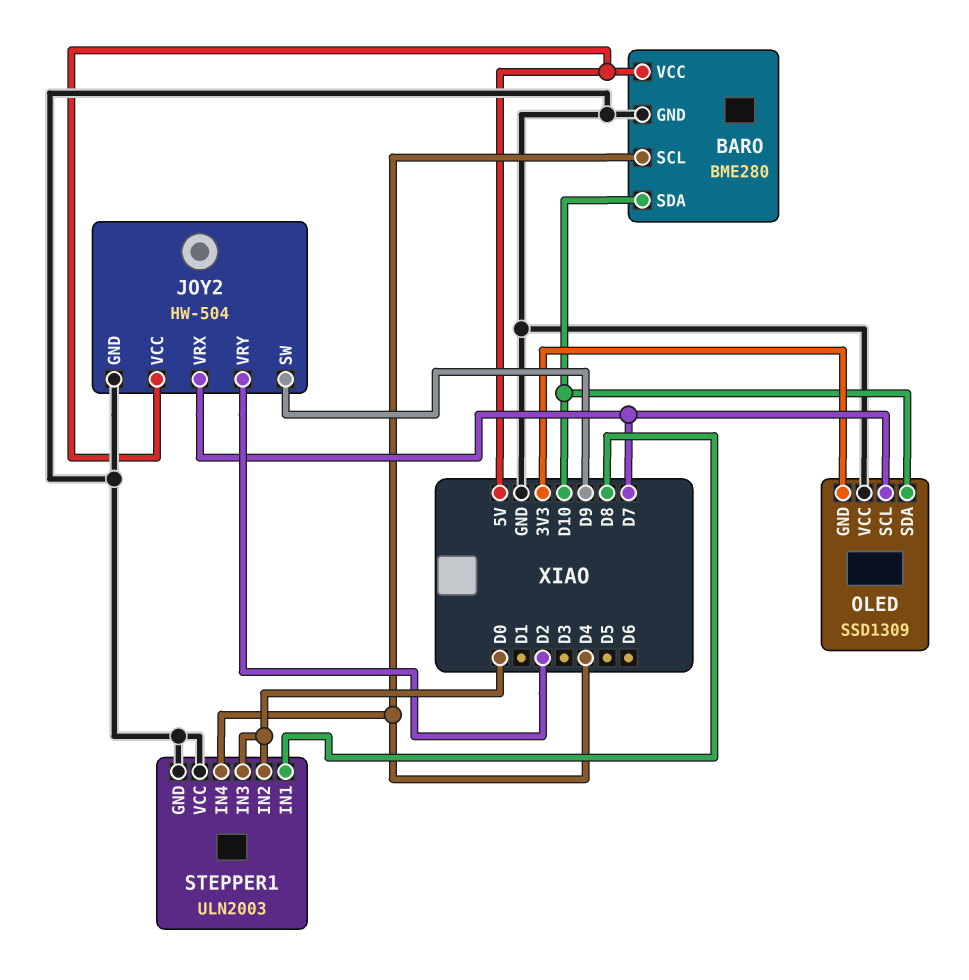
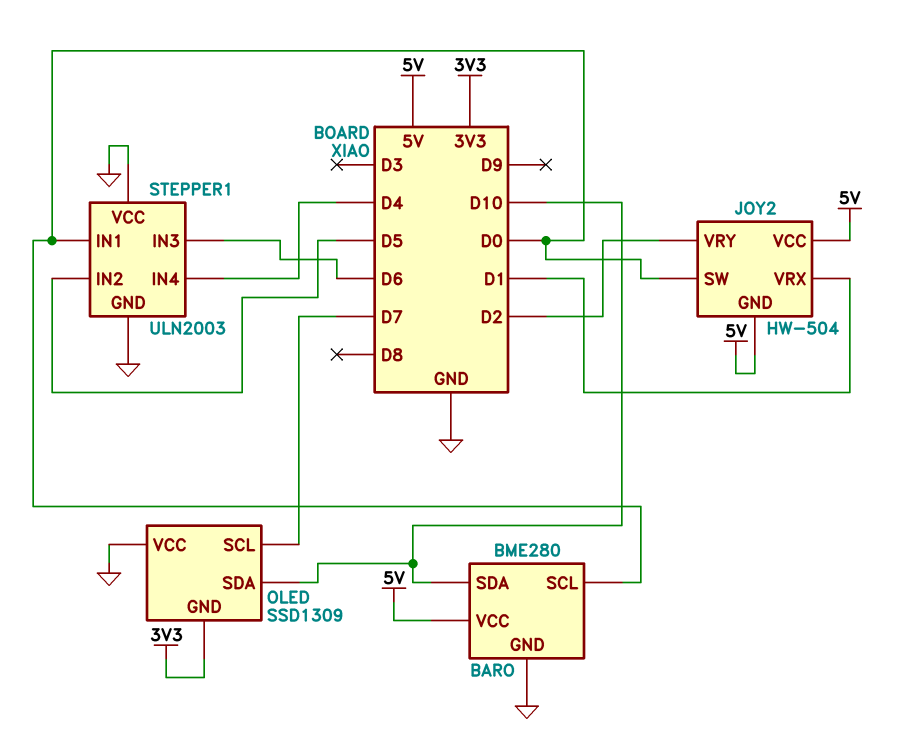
BARO pin SCL: D4 -> D0
JOY2 pin GND: GND -> 5V
JOY2 pin SW: D9 -> D0
JOY2 pin VRX: D7 -> D1
STEPPER1 pin IN1: D8 -> D0
STEPPER1 pin IN2: D0 -> D5
STEPPER1 pin IN3: D0 -> D6

